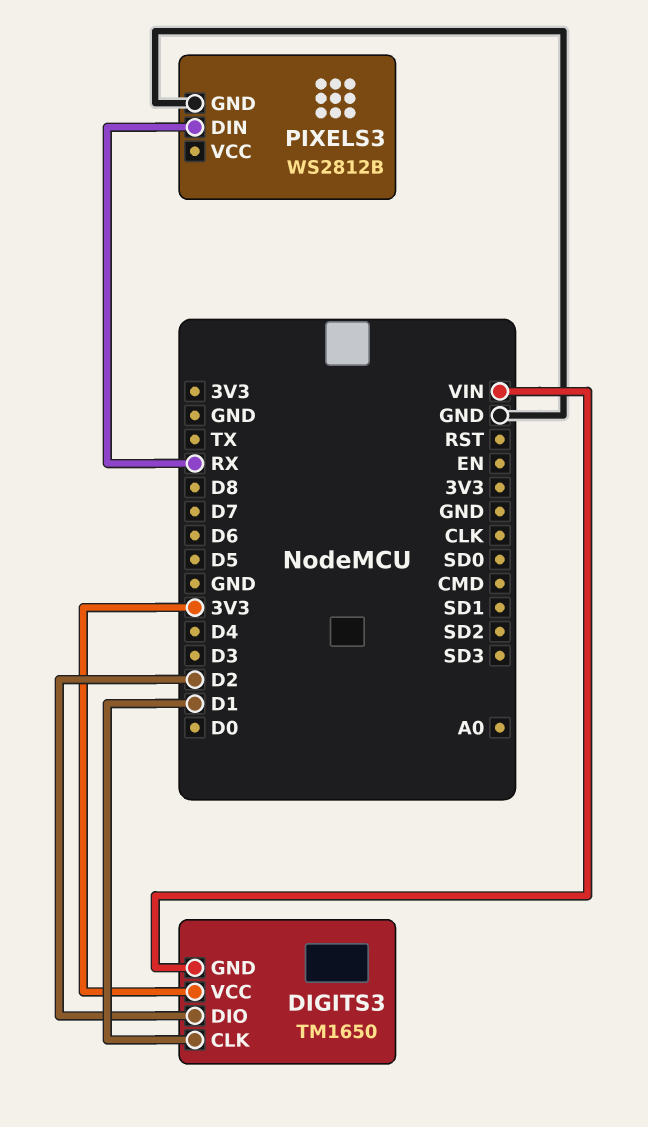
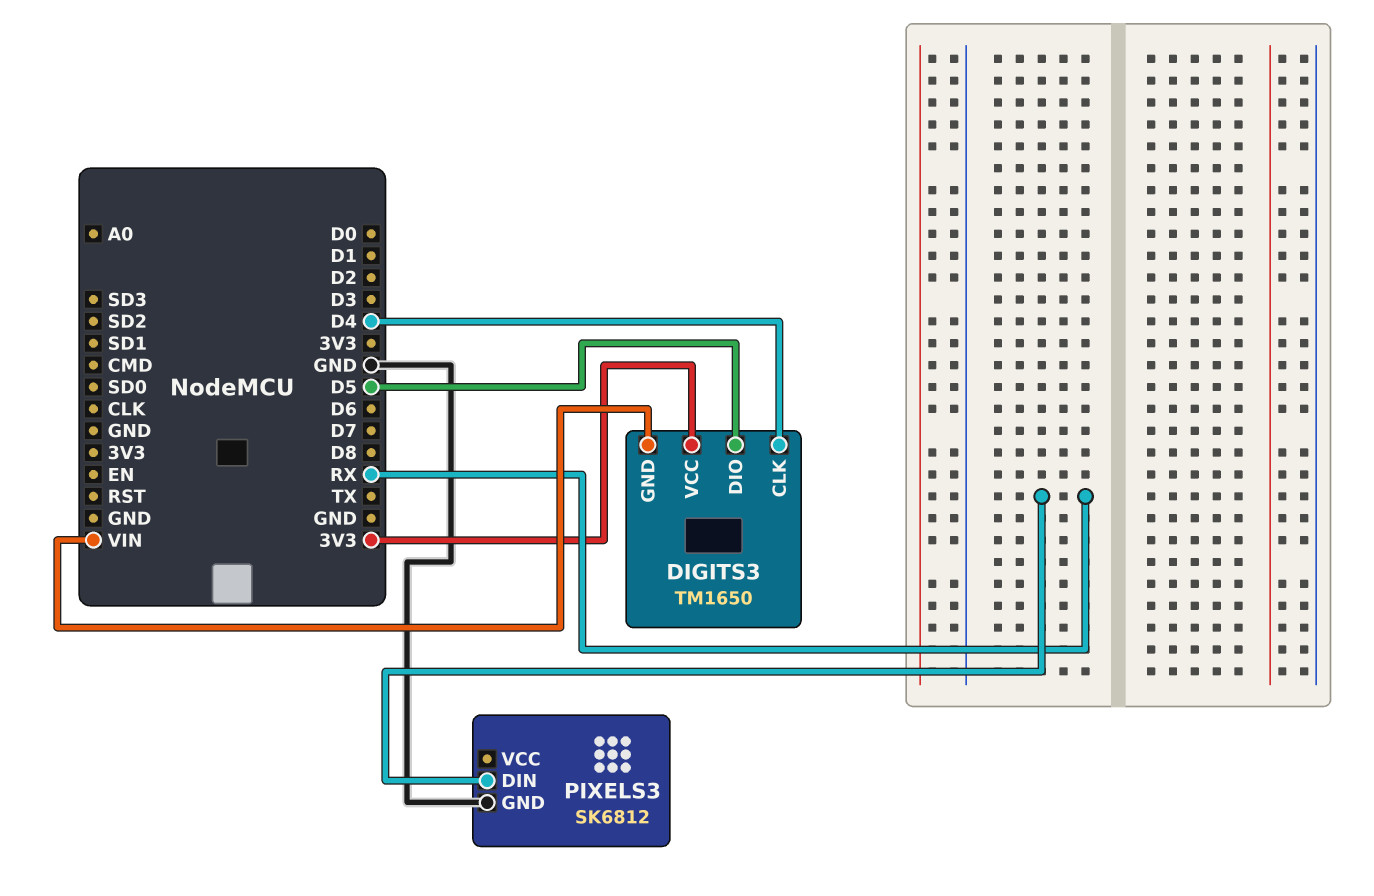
DIGITS3 pin CLK: D1 -> D4
DIGITS3 pin DIO: D2 -> D5
PIXELS3: WS2812B -> SK6812

